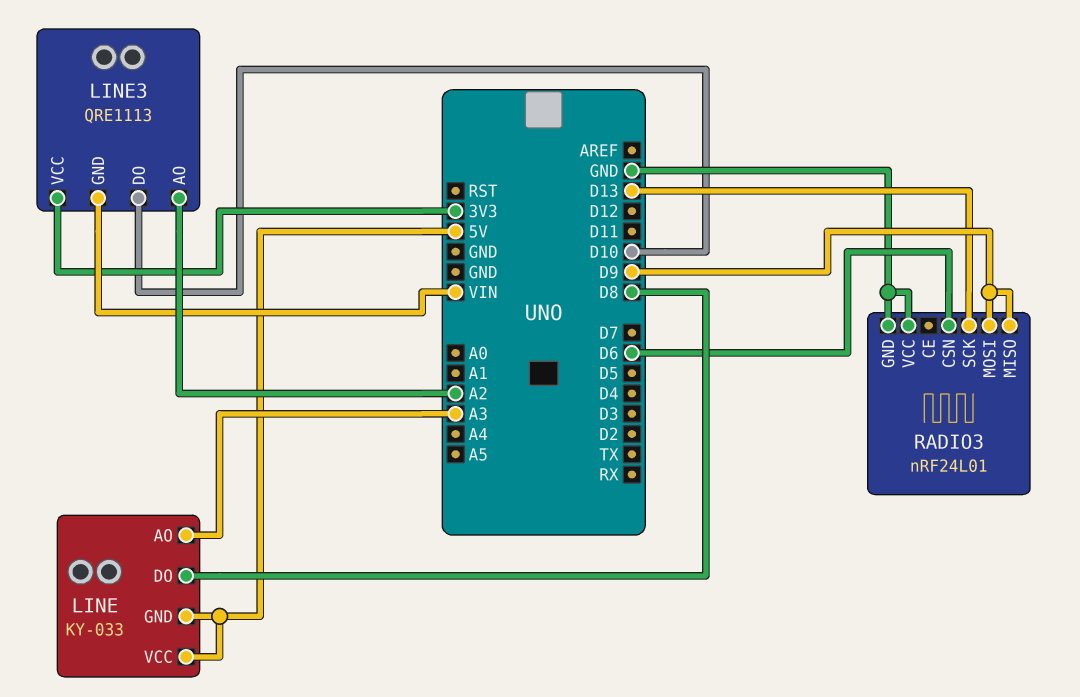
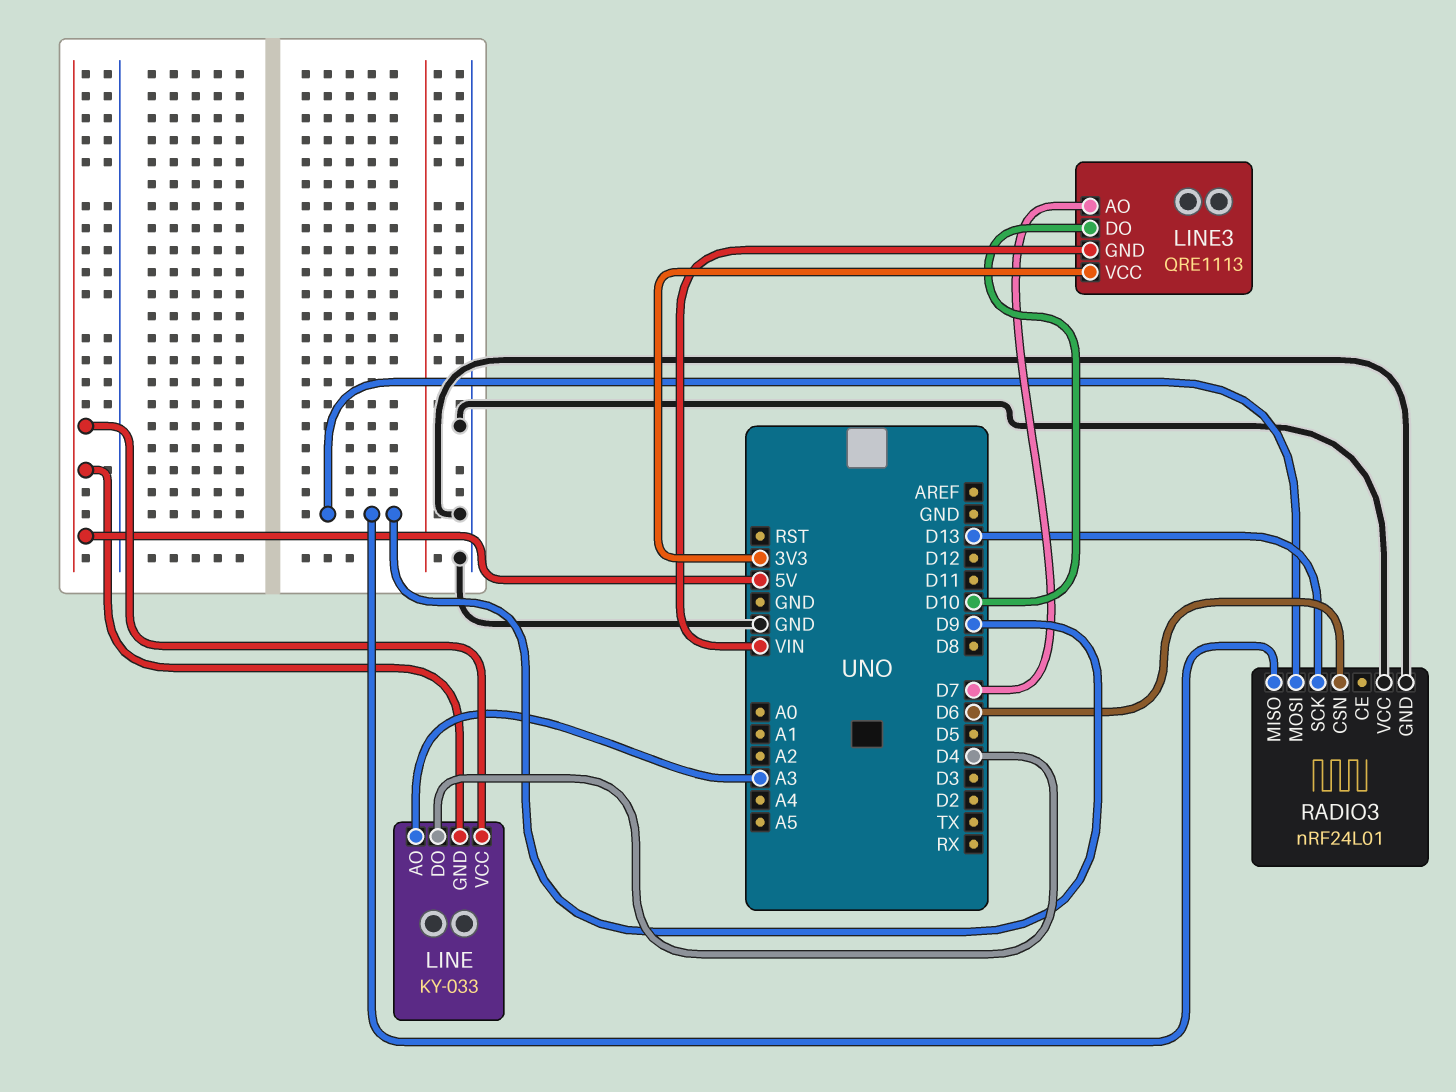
LINE pin DO: D8 -> D4
LINE3 pin AO: A2 -> D7

